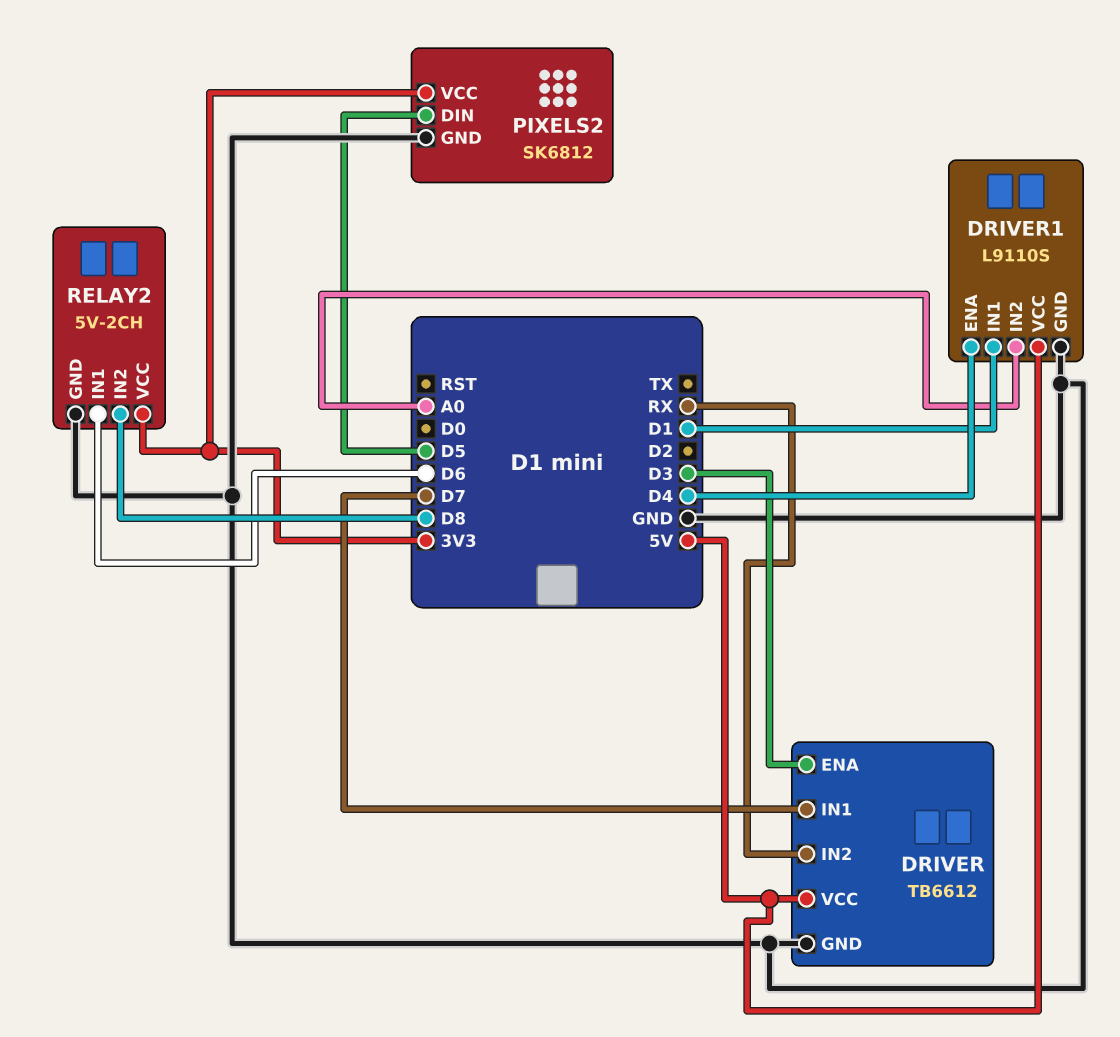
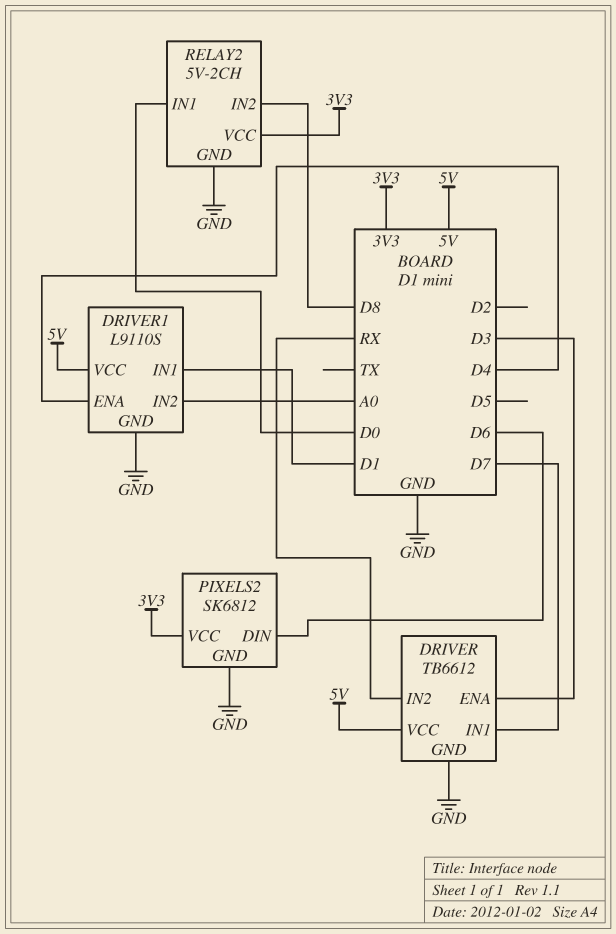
PIXELS2 pin DIN: D5 -> D6
RELAY2 pin IN1: D6 -> D0

